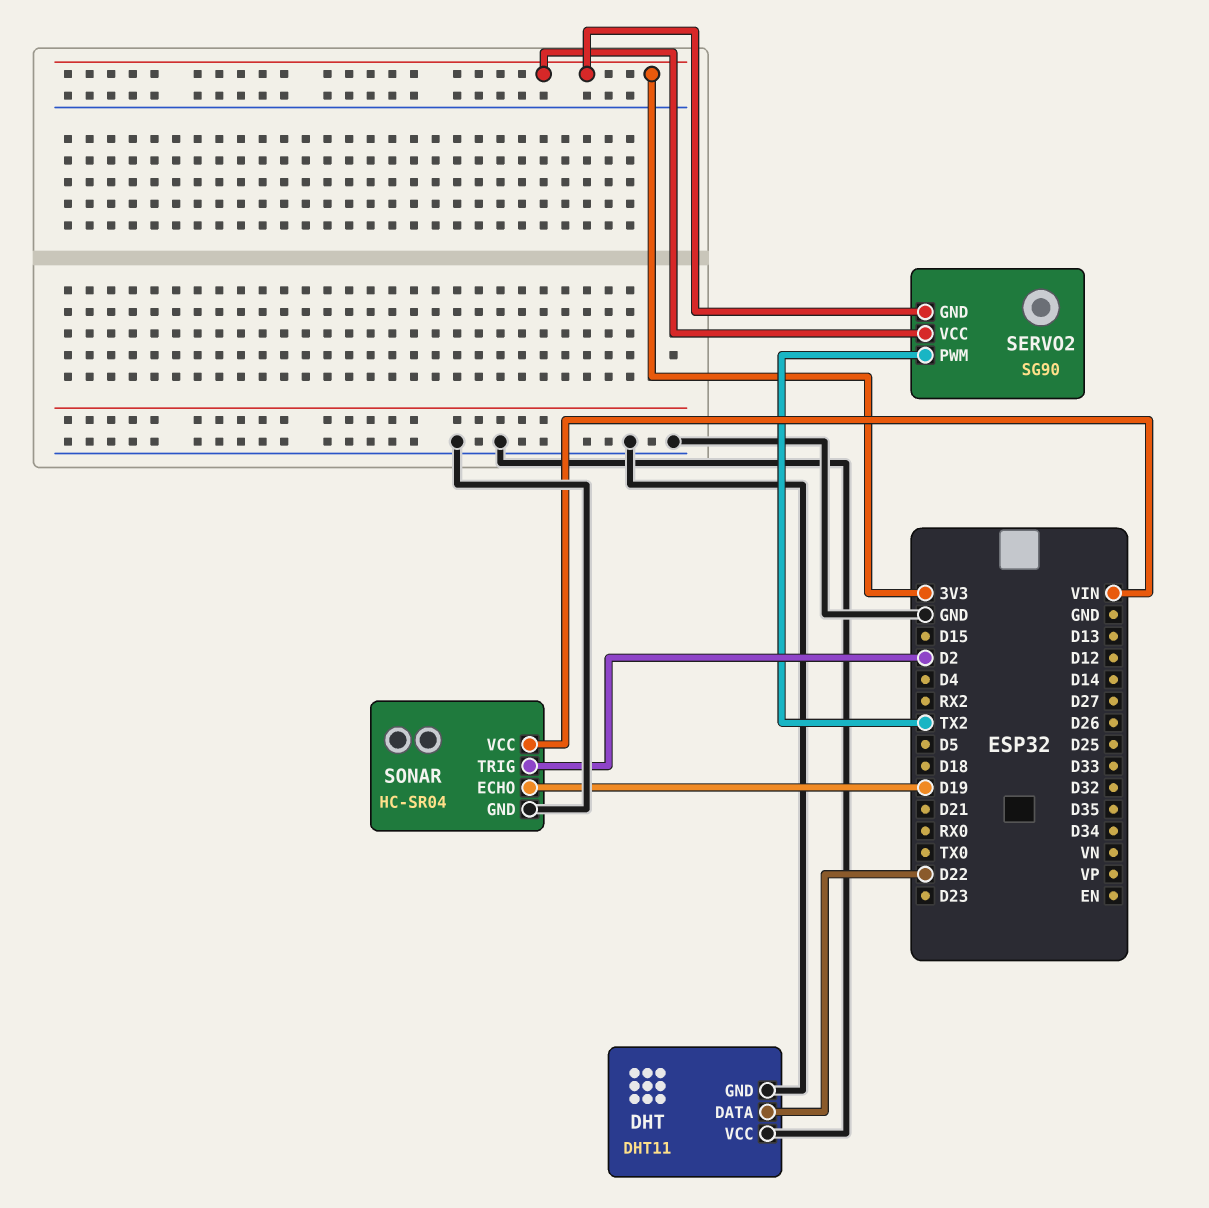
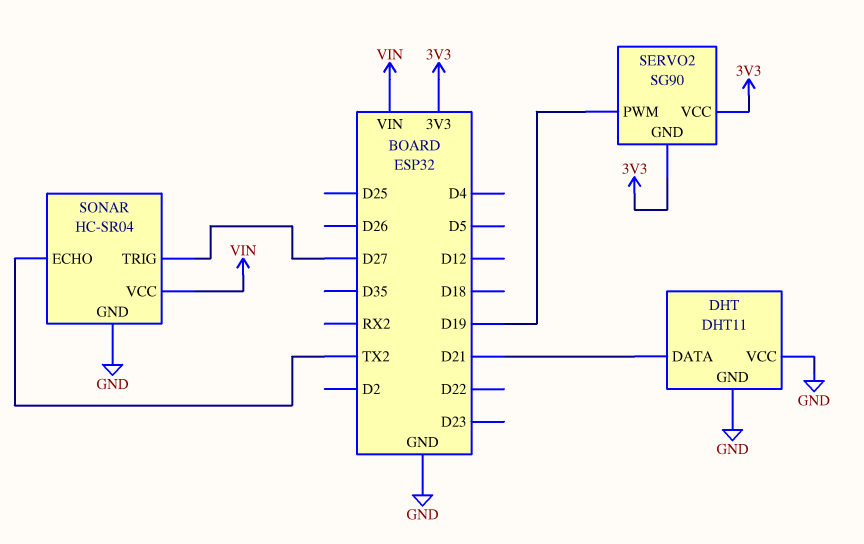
DHT pin DATA: D22 -> D21
SERVO2 pin PWM: TX2 -> D19
SONAR pin ECHO: D19 -> TX2
SONAR pin TRIG: D2 -> D27

